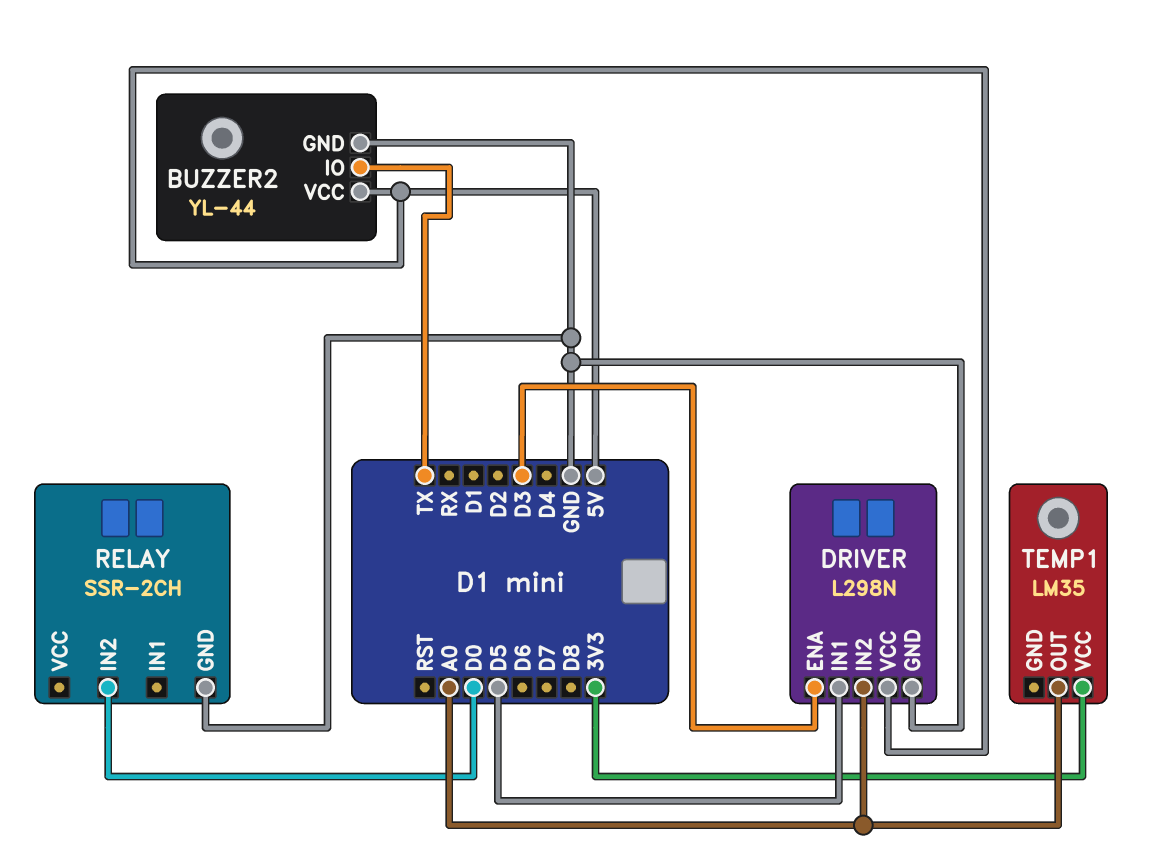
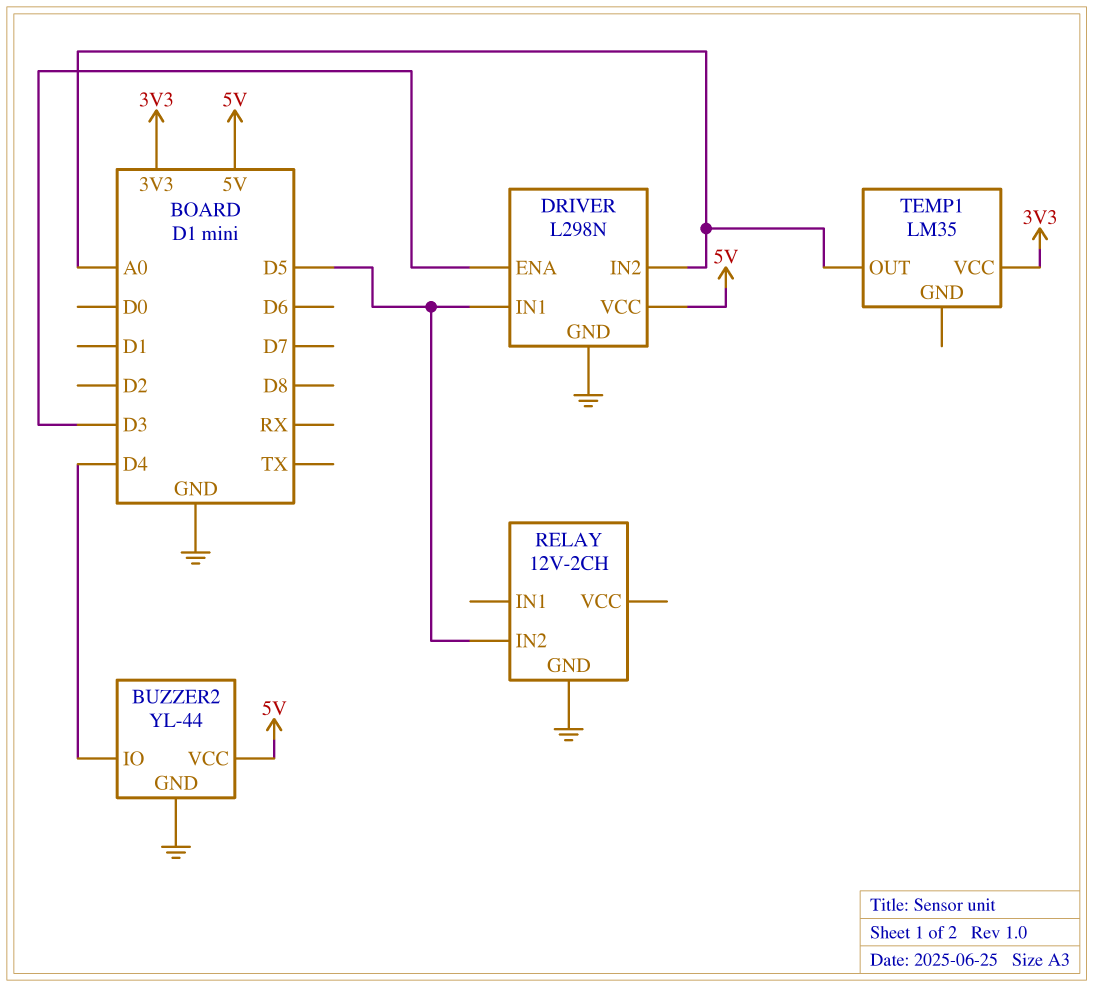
BUZZER2 pin IO: TX -> D4
RELAY: SSR-2CH -> 12V-2CH
RELAY pin IN2: D0 -> D5

